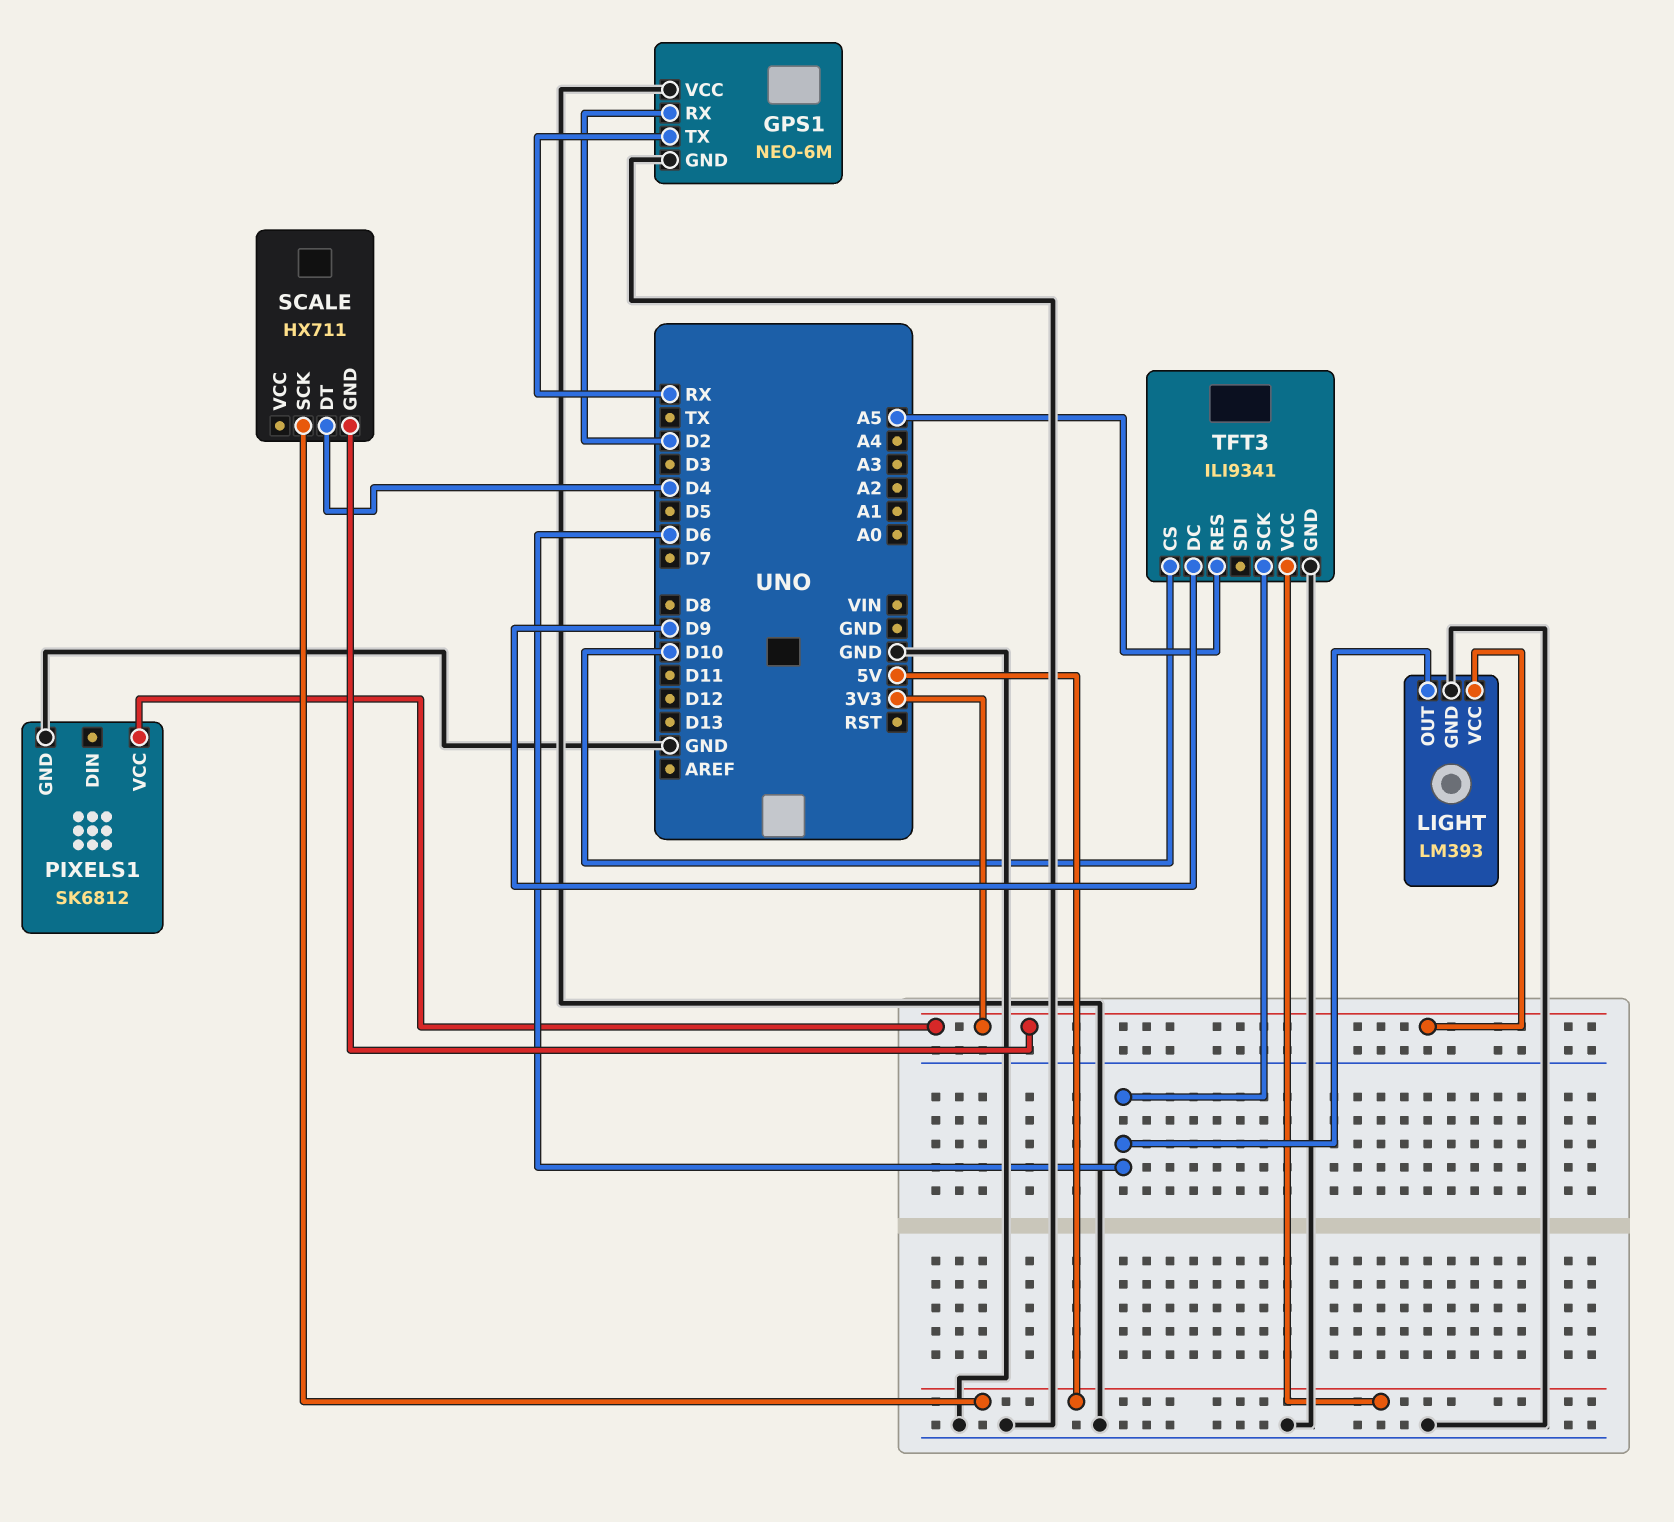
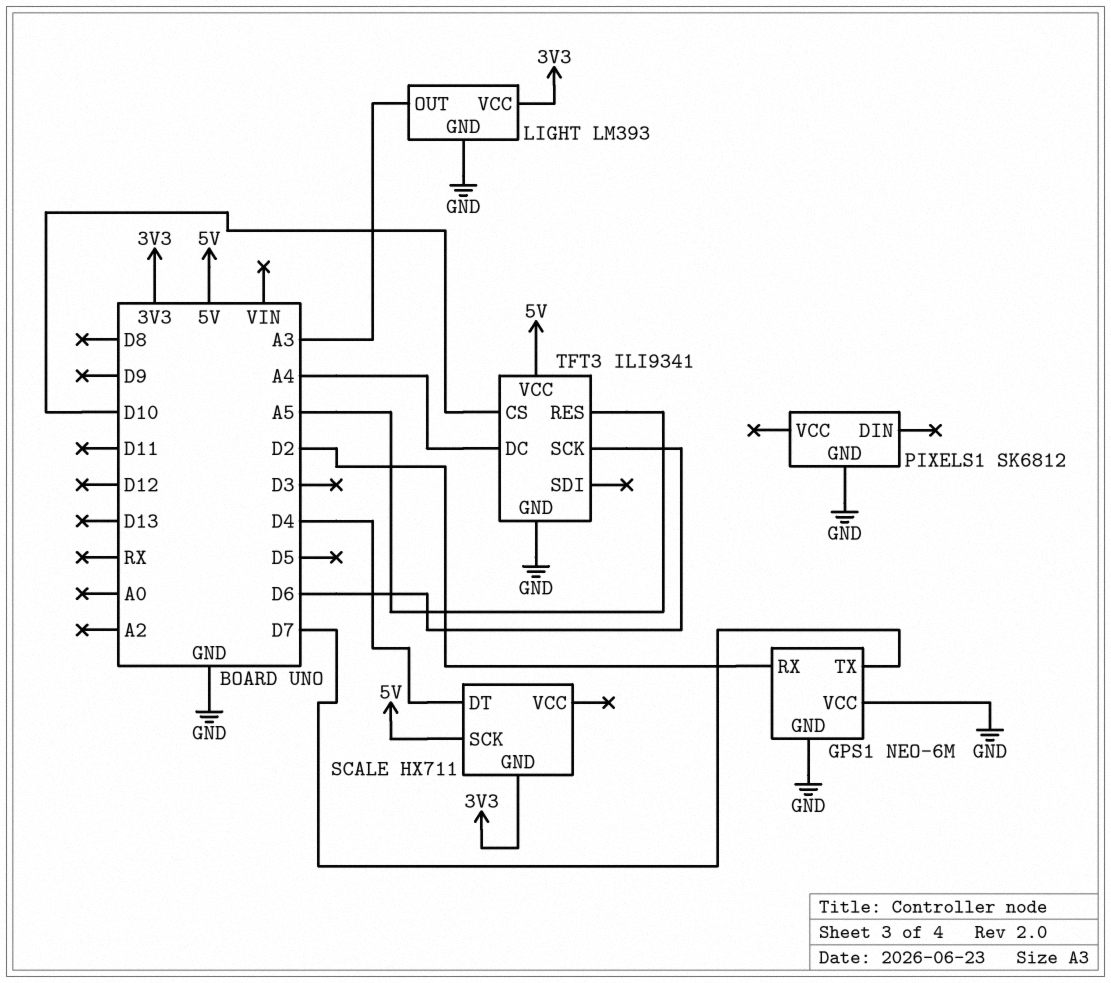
GPS1 pin TX: RX -> D7
LIGHT pin OUT: D6 -> A3
PIXELS1 pin VCC: 3V3 -> none
TFT3 pin DC: D9 -> A4

